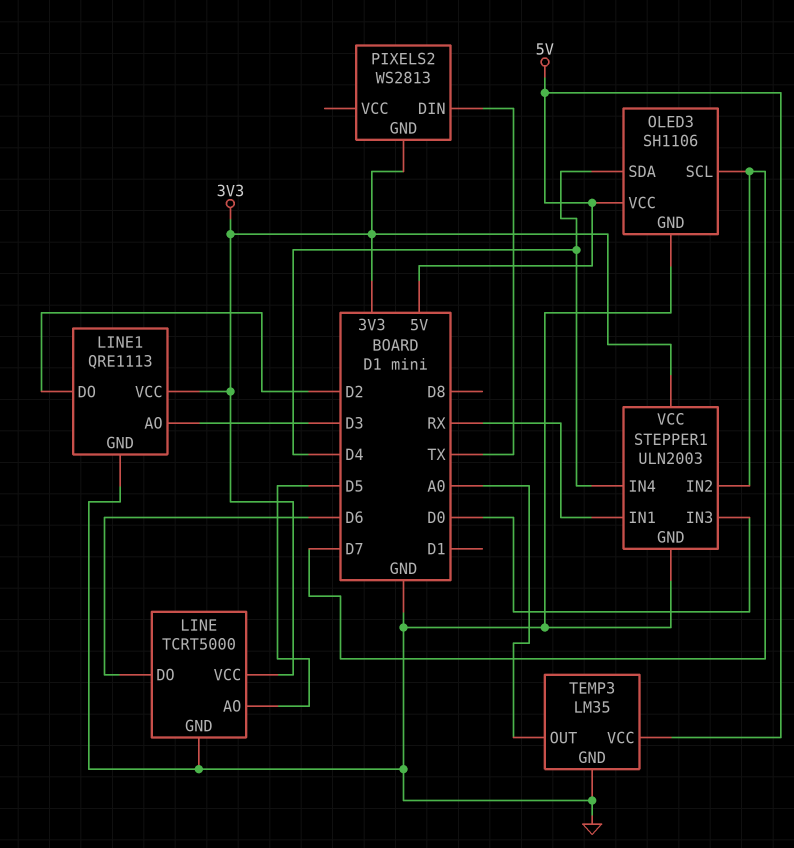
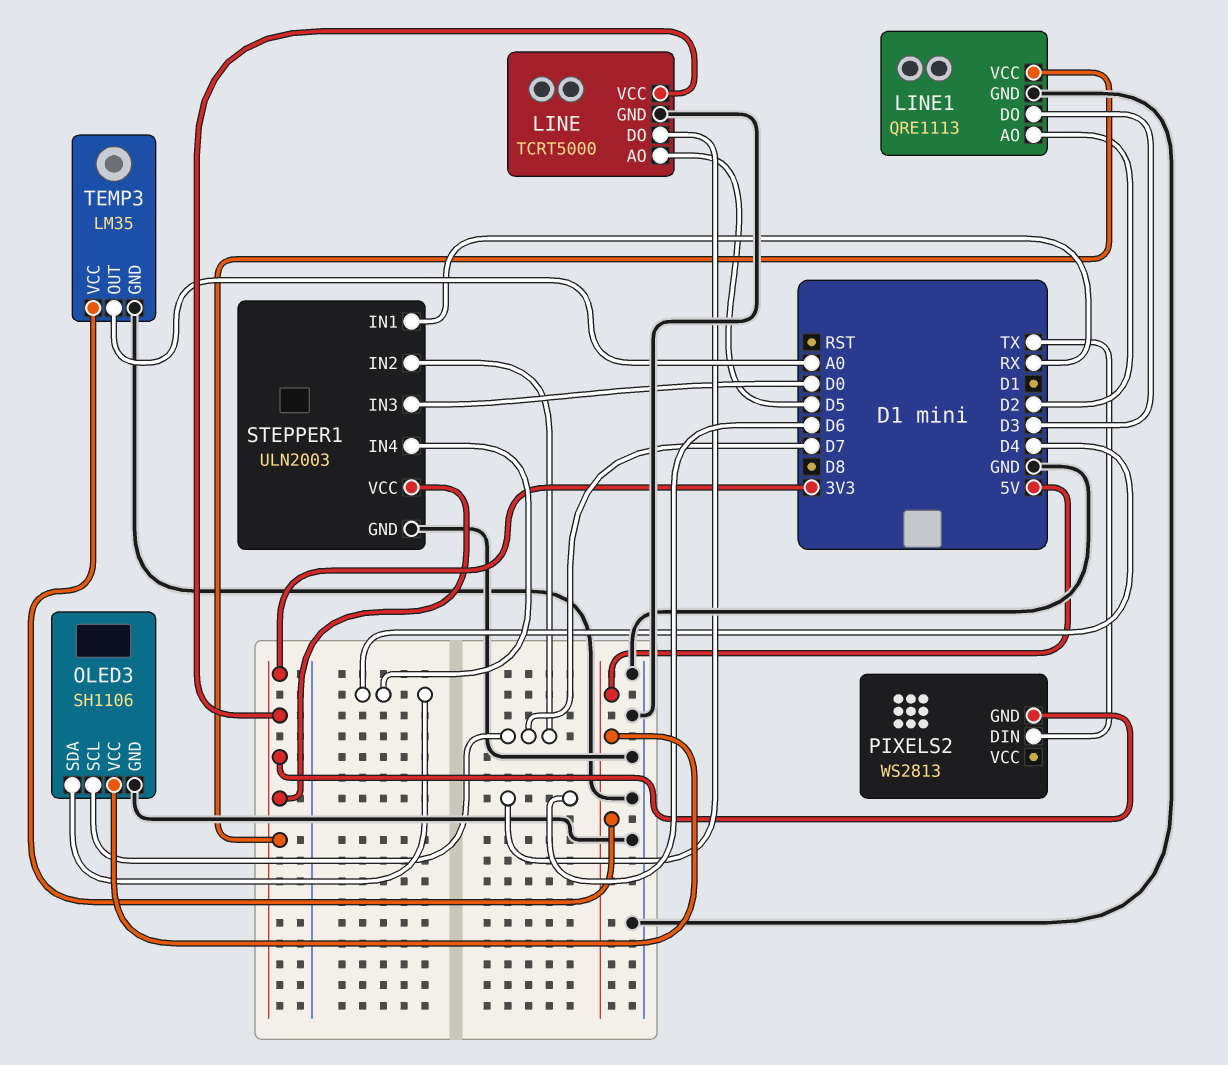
LINE1 pin AO: D3 -> D2
LINE1 pin DO: D2 -> D3

